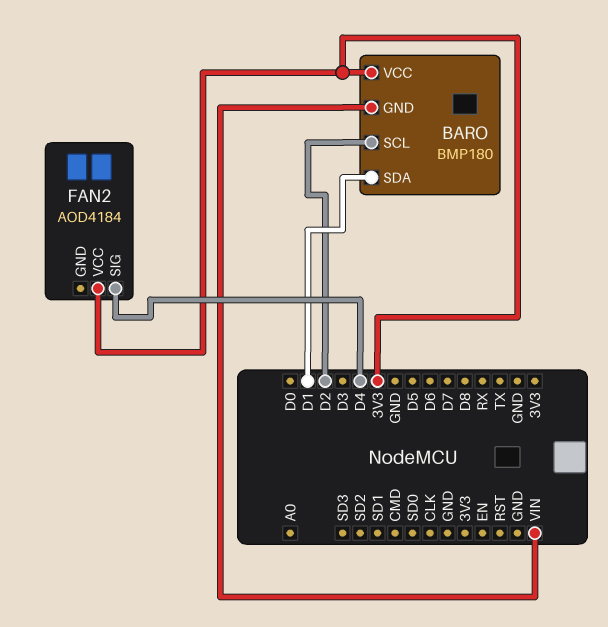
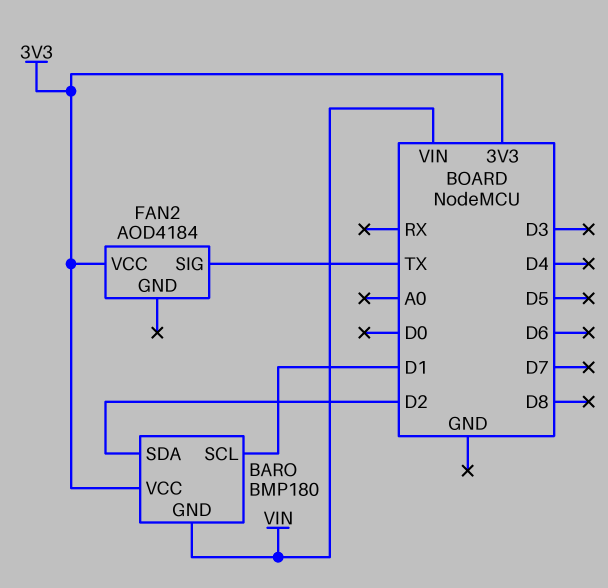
BARO pin SCL: D2 -> D1
BARO pin SDA: D1 -> D2
FAN2 pin SIG: D4 -> TX

